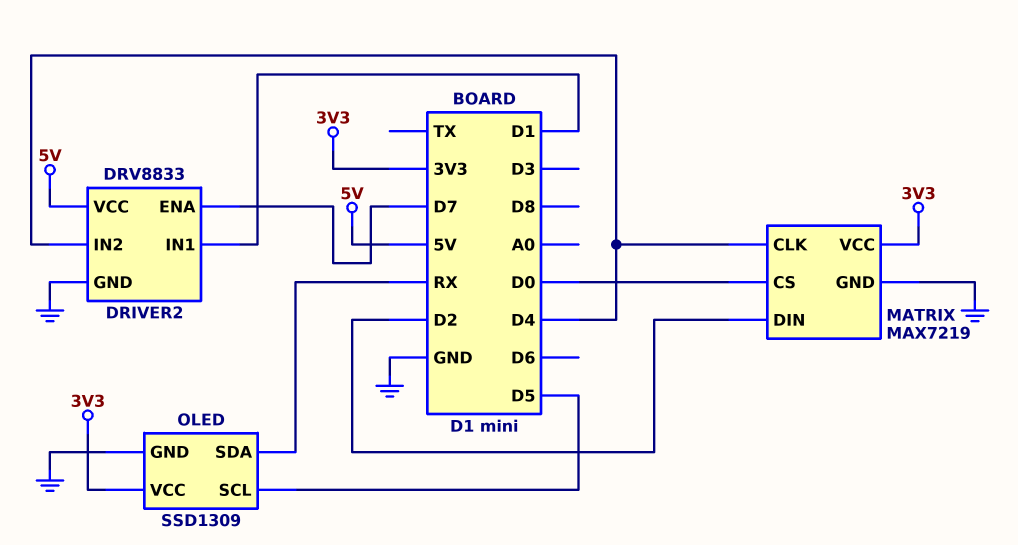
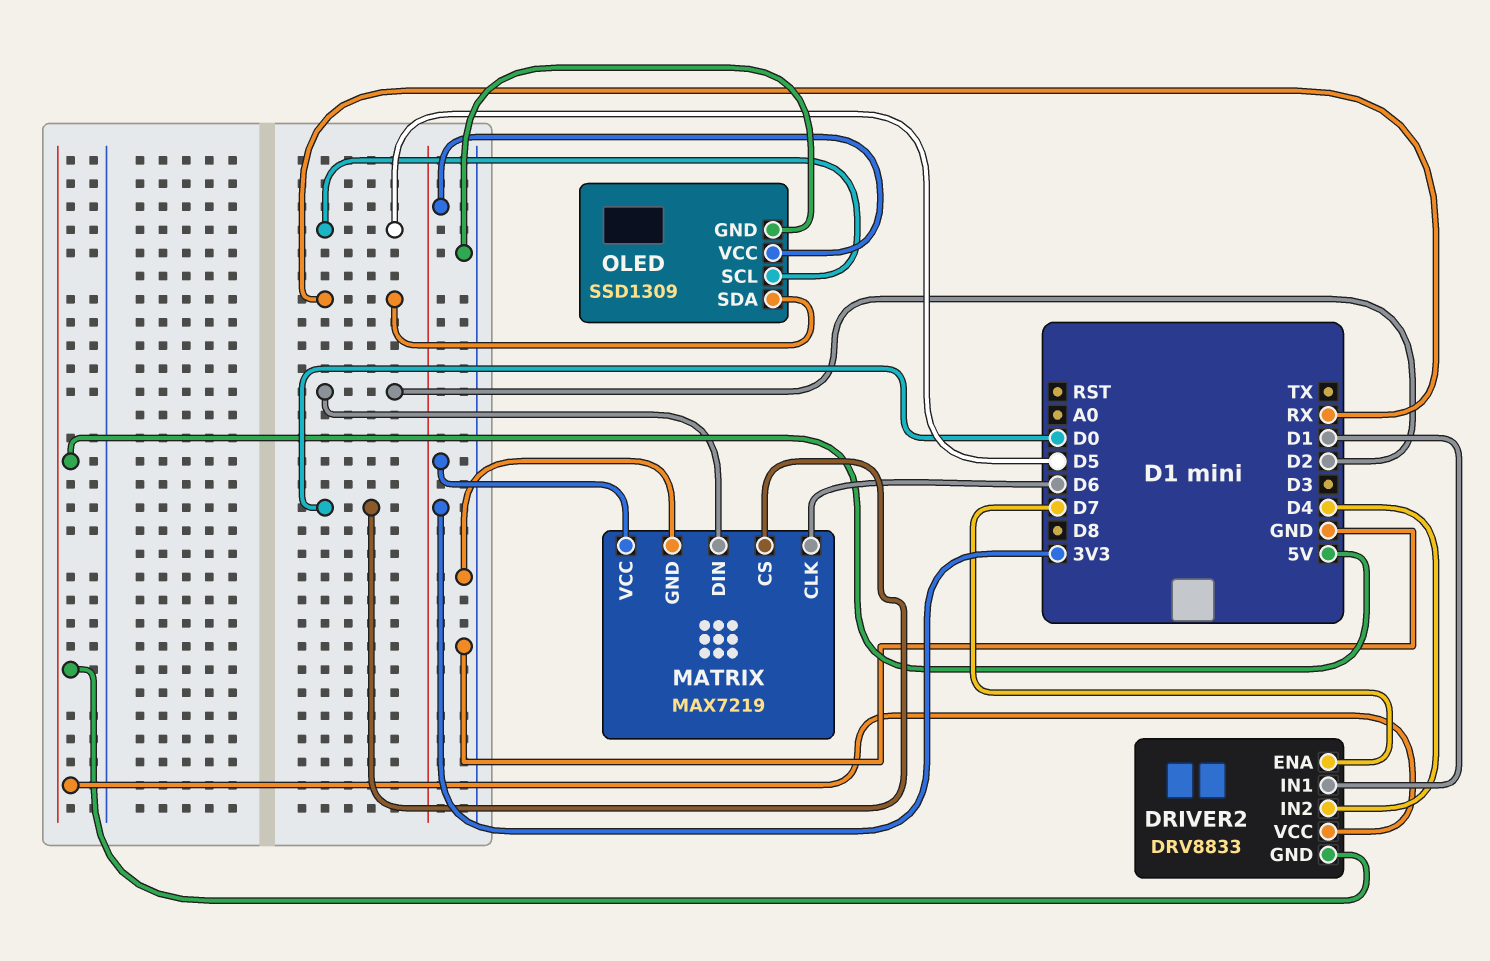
DRIVER2 pin GND: GND -> 5V
MATRIX pin CLK: D4 -> D6

